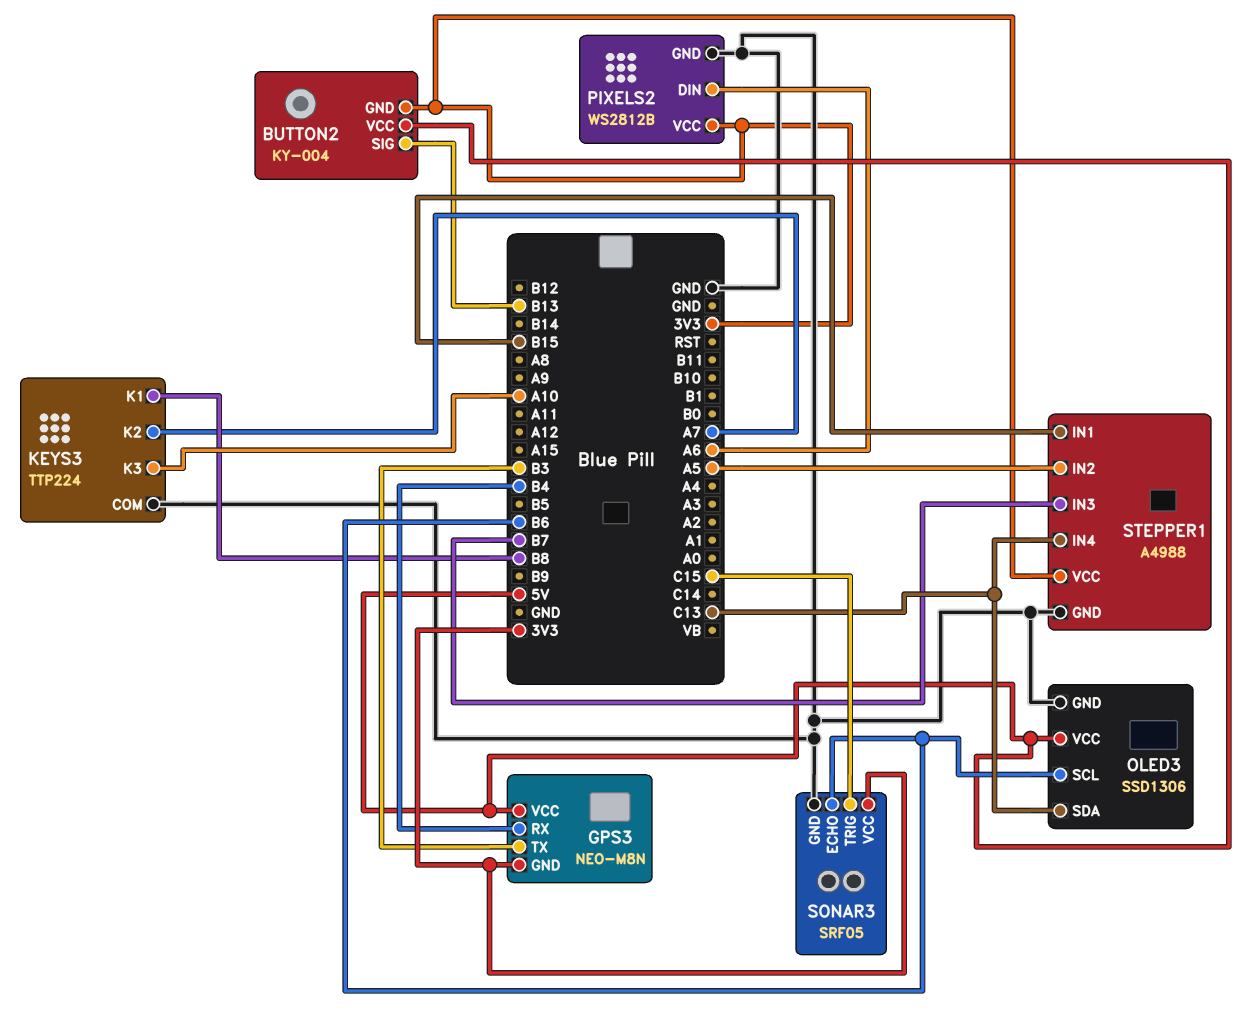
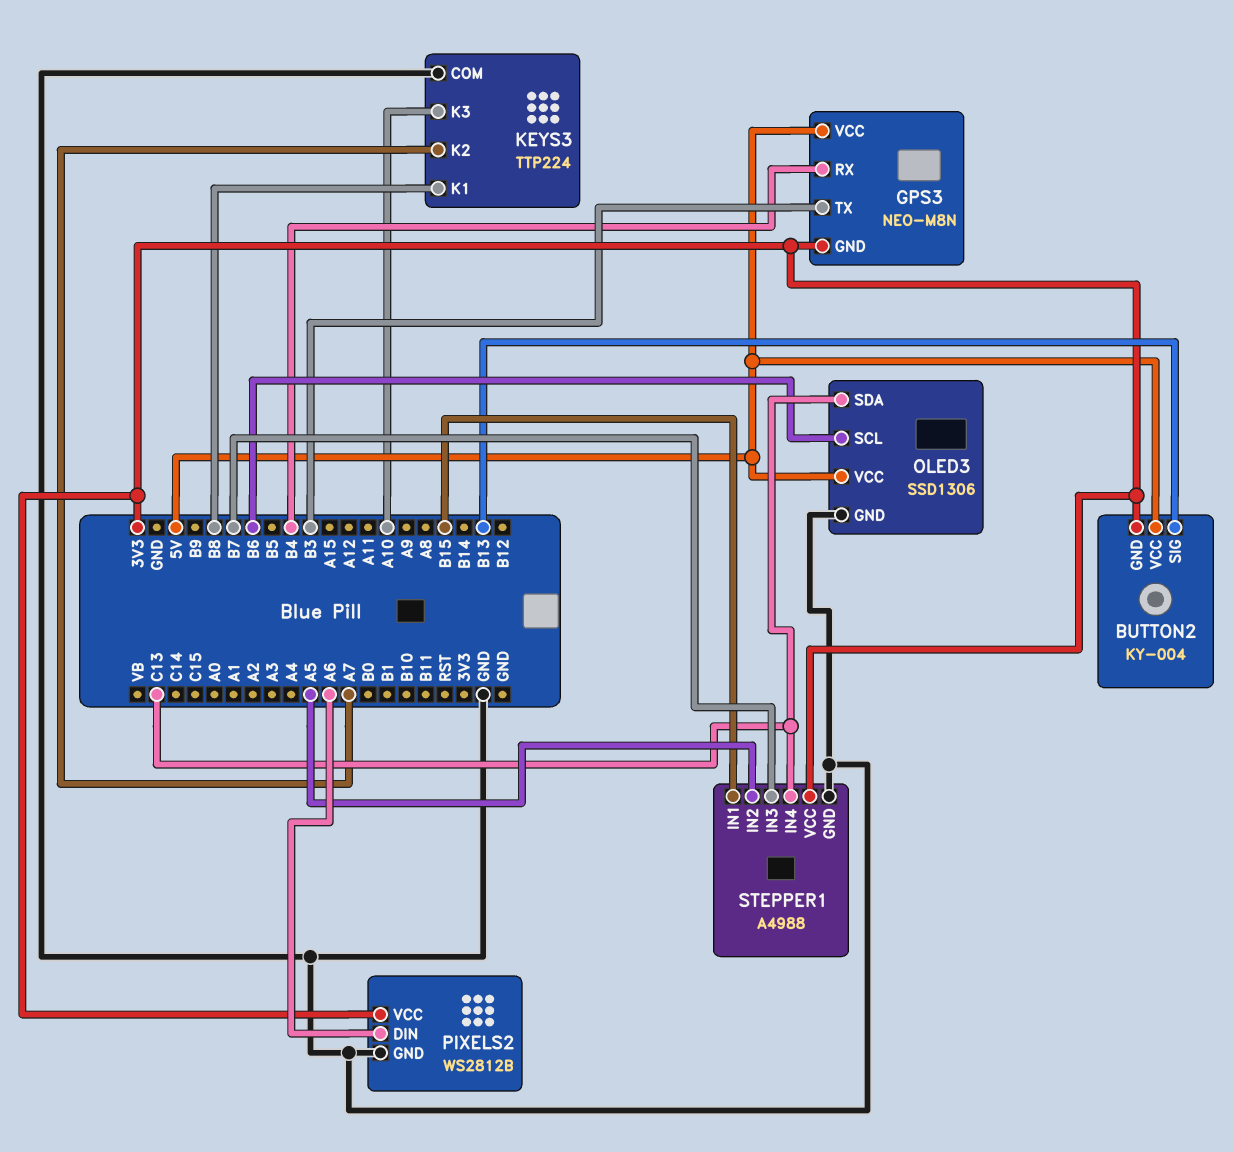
SONAR3: SRF05 -> none
SONAR3 pin ECHO: B6 -> none
SONAR3 pin GND: GND -> none
SONAR3 pin TRIG: C15 -> none
SONAR3 pin VCC: 3V3 -> none

